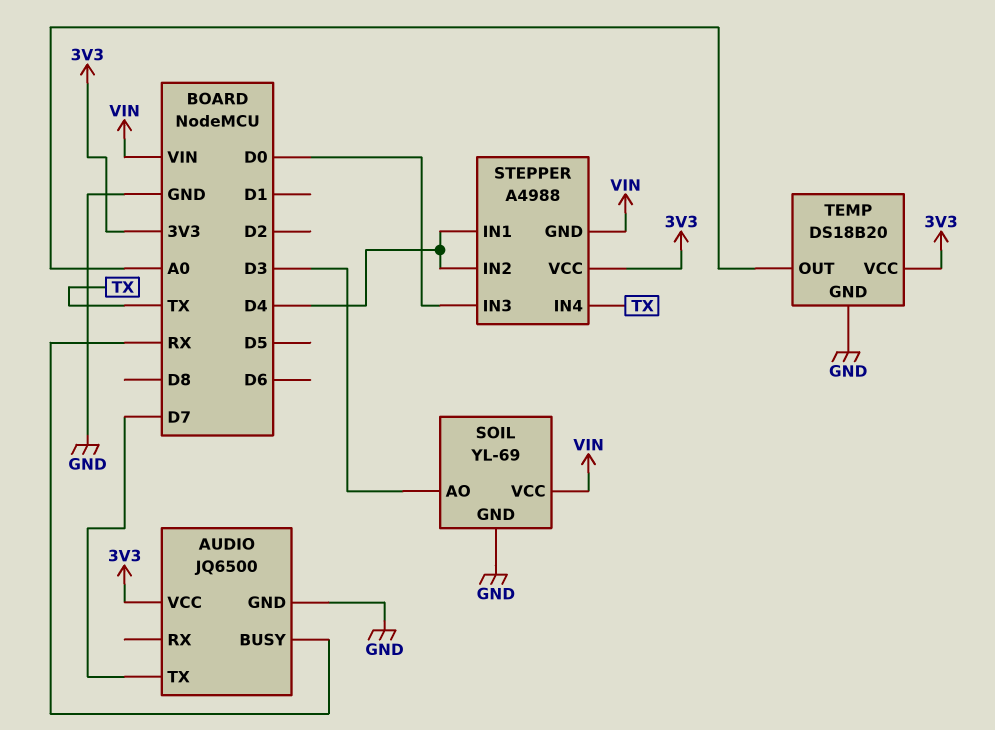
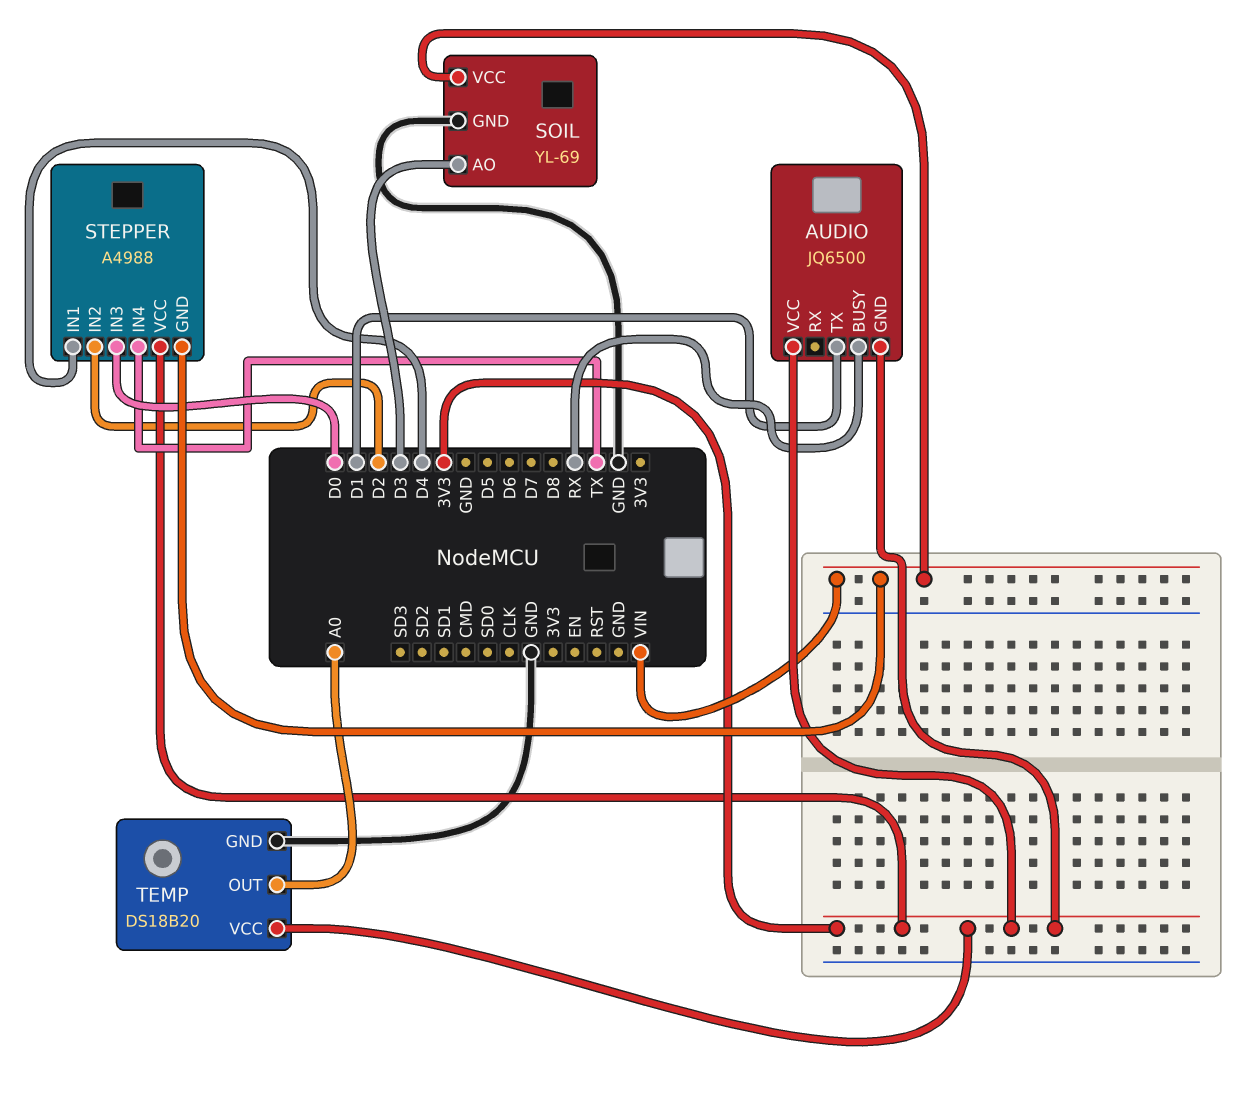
AUDIO pin GND: GND -> 3V3
AUDIO pin TX: D7 -> D1
STEPPER pin IN2: D4 -> D2

